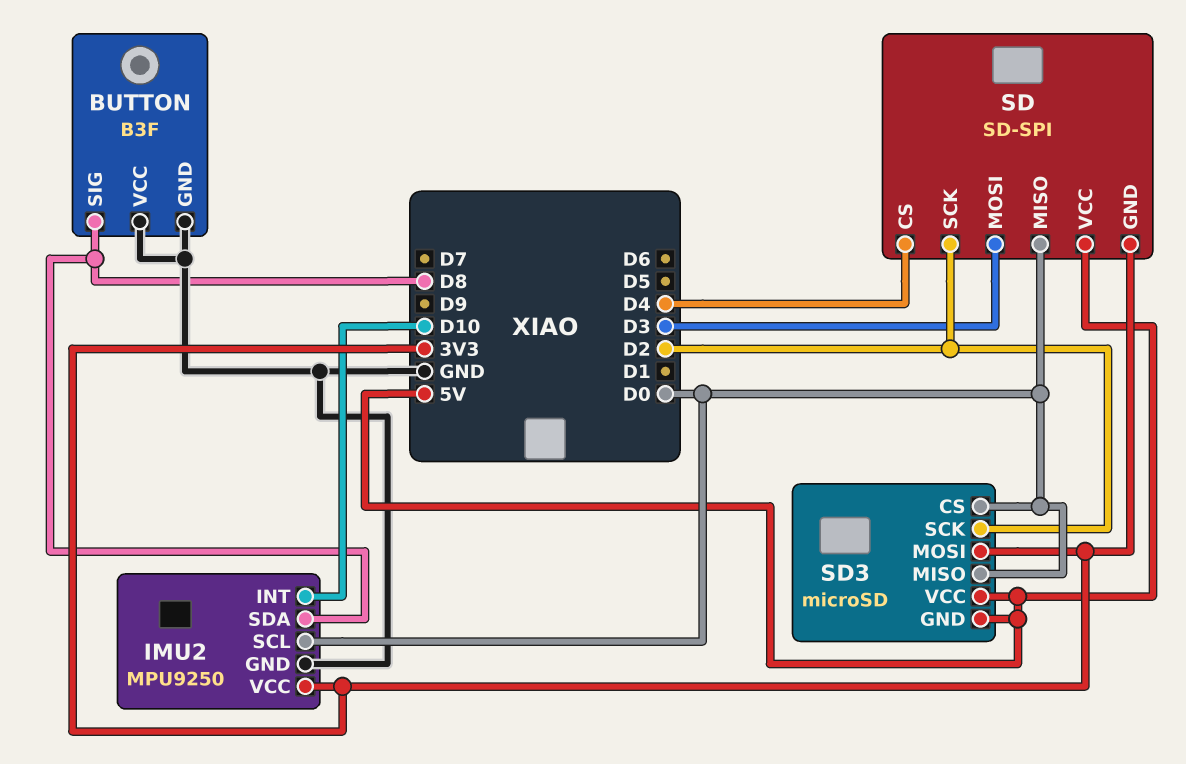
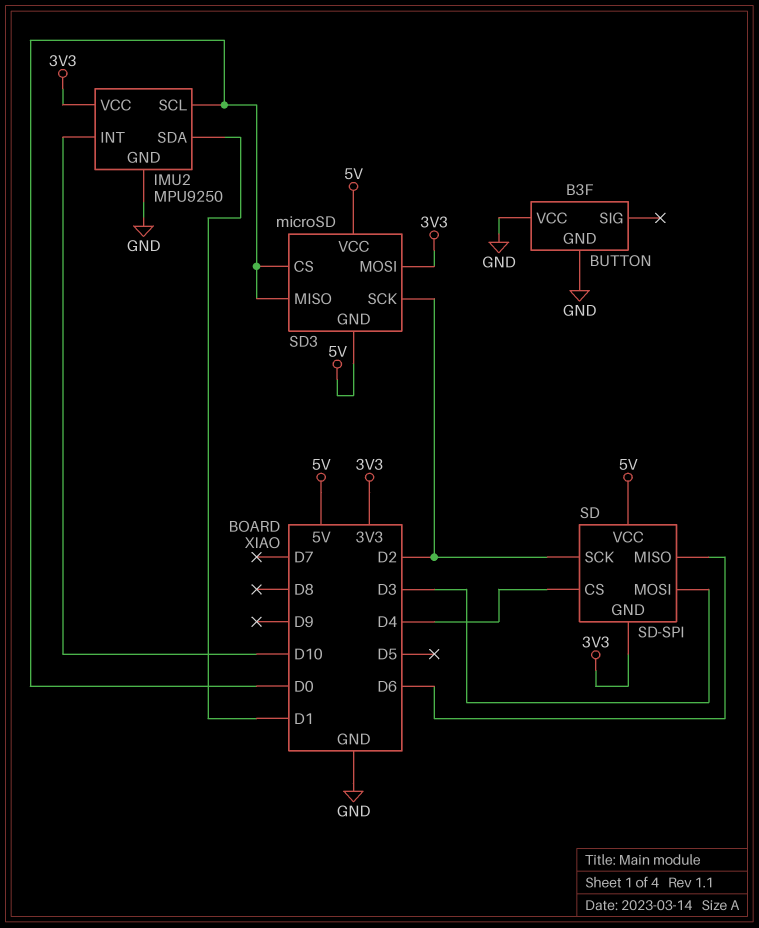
BUTTON pin SIG: D8 -> none
IMU2 pin SDA: D8 -> D1
SD pin MISO: D0 -> D6

